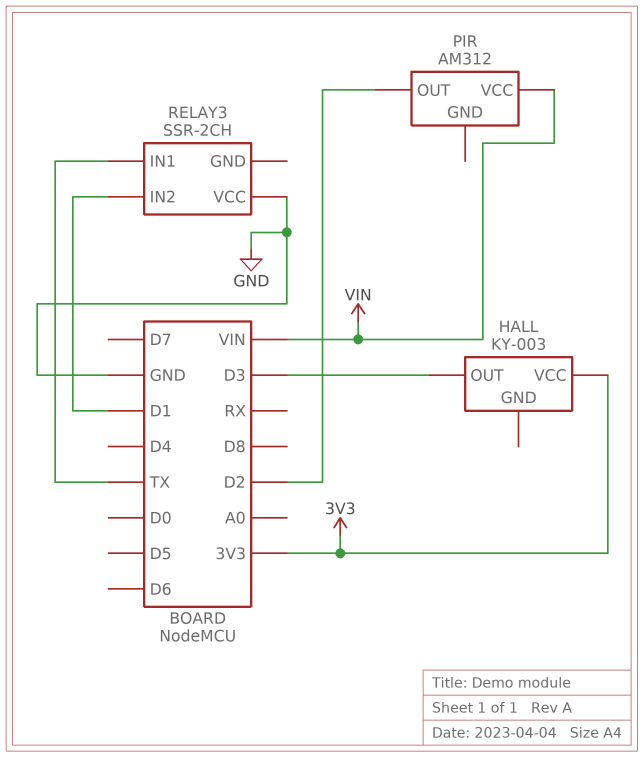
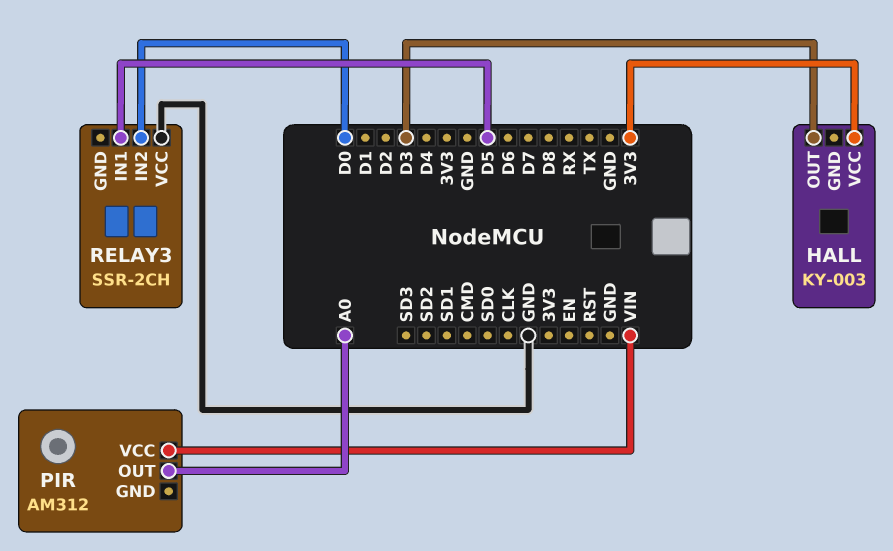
PIR pin OUT: D2 -> A0
RELAY3 pin IN1: TX -> D5
RELAY3 pin IN2: D1 -> D0

